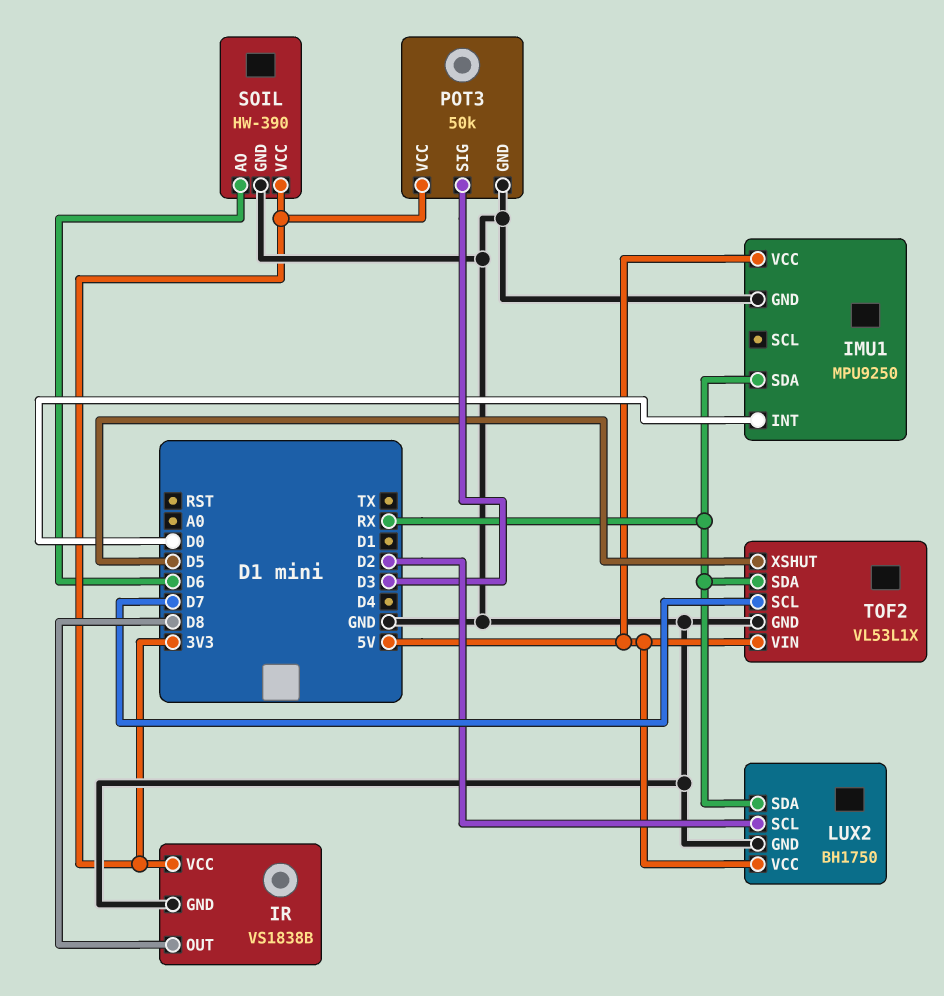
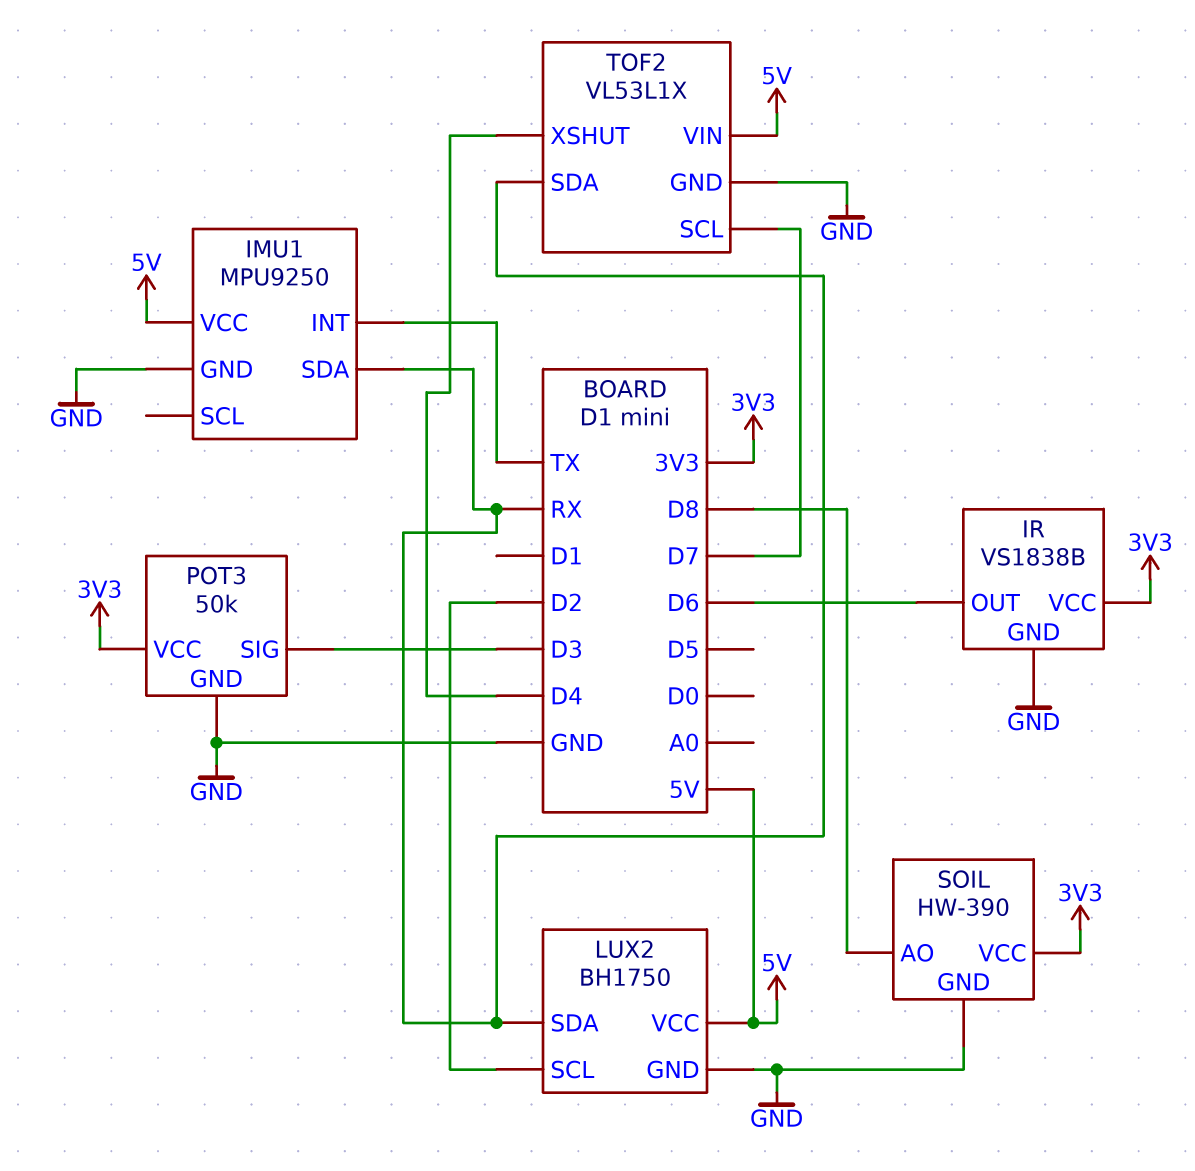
IMU1 pin INT: D0 -> TX
IR pin OUT: D8 -> D6
SOIL pin AO: D6 -> D8
TOF2 pin XSHUT: D5 -> D4

